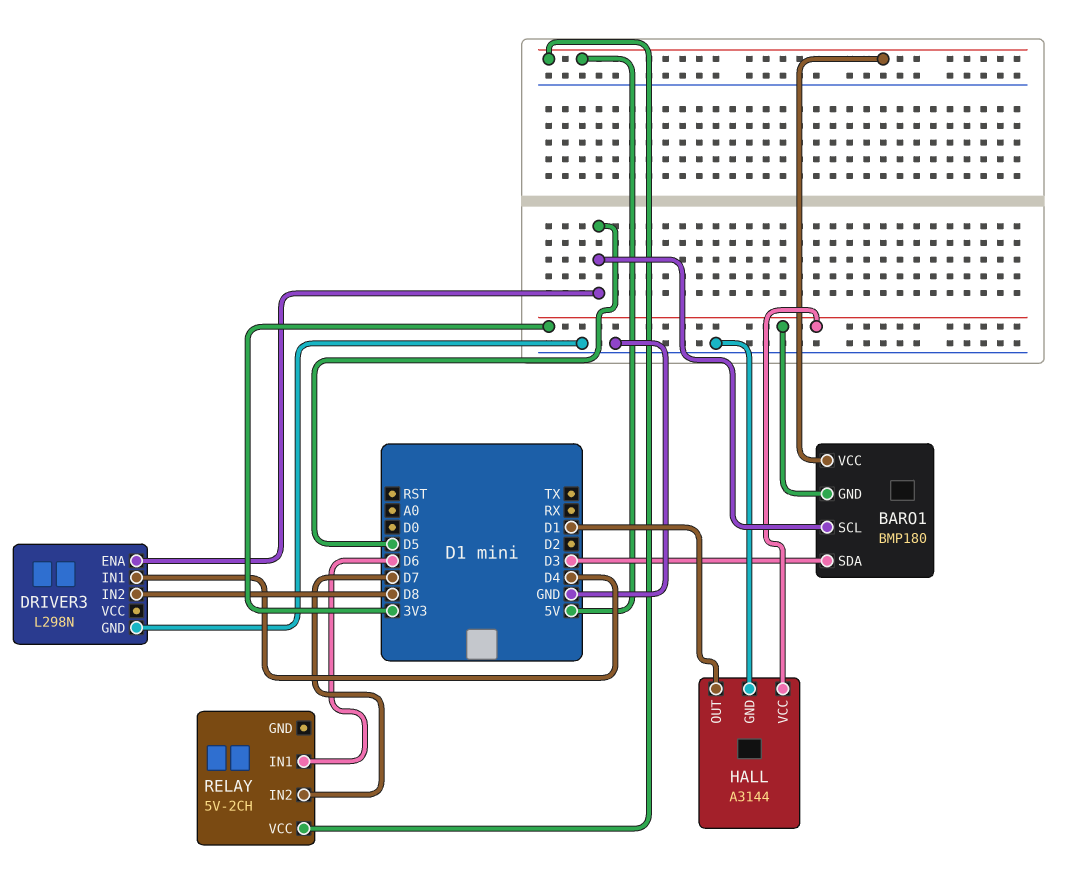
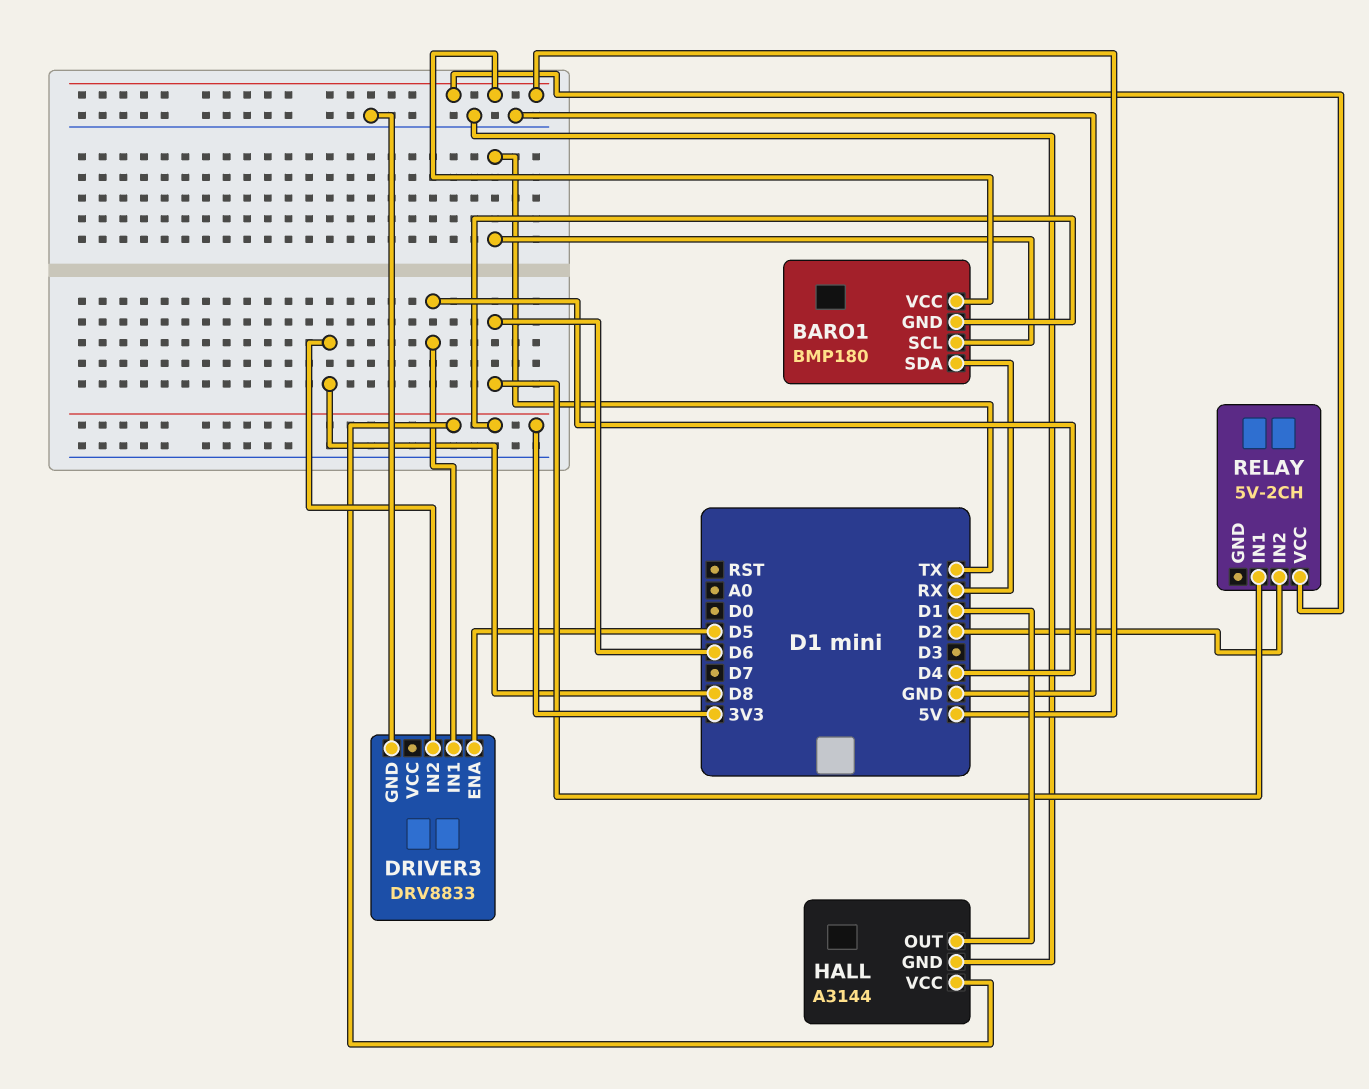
BARO1 pin SCL: D5 -> TX
BARO1 pin SDA: D3 -> RX
DRIVER3: L298N -> DRV8833
RELAY pin IN2: D7 -> D2

